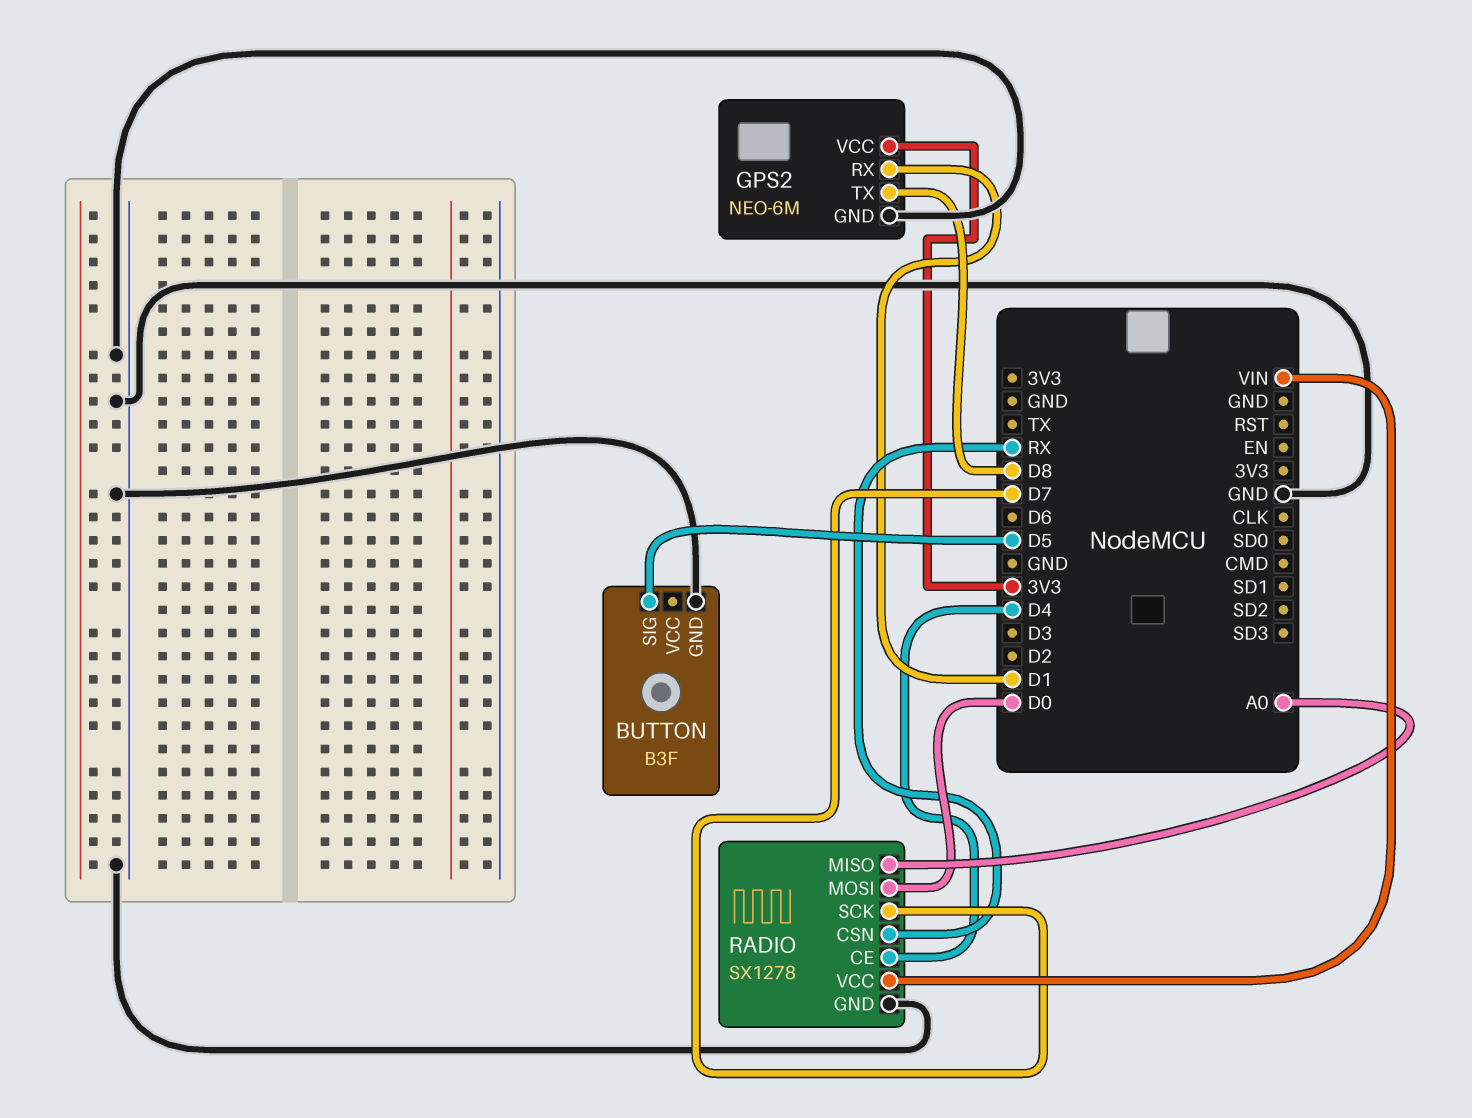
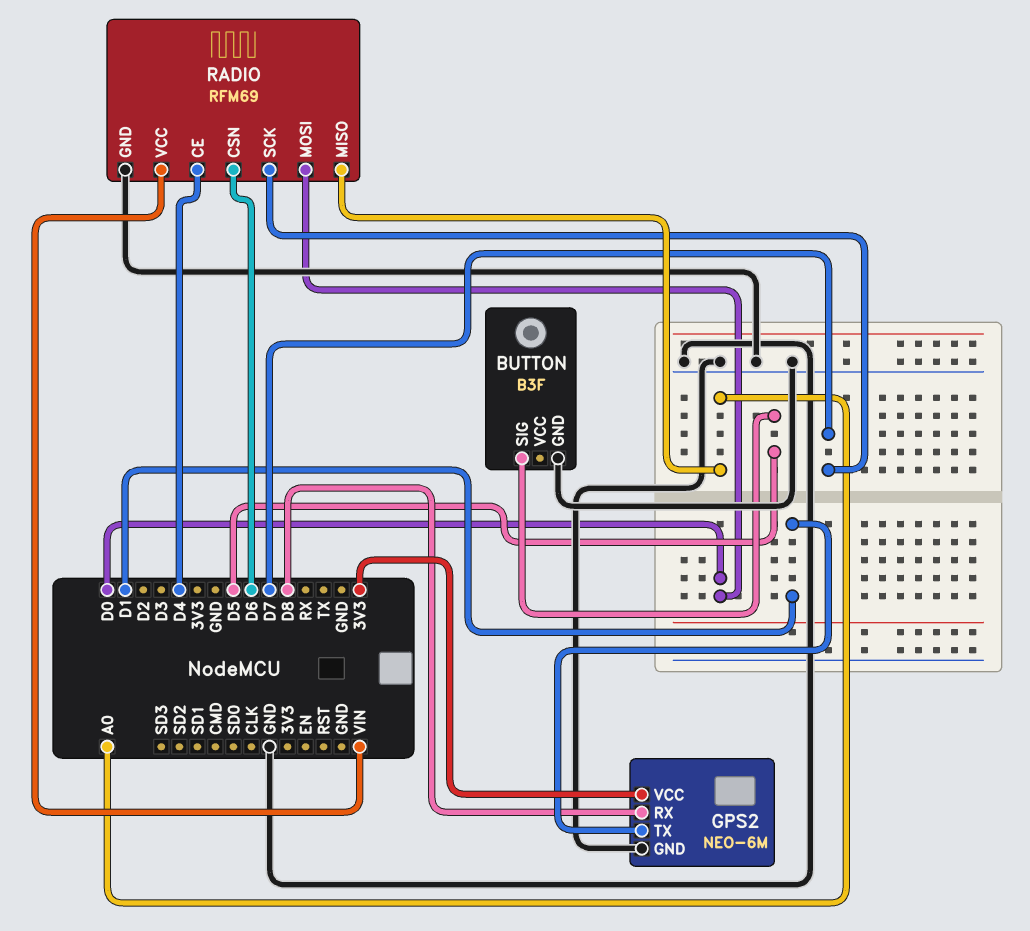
GPS2 pin RX: D1 -> D8
GPS2 pin TX: D8 -> D1
RADIO: SX1278 -> RFM69
RADIO pin CSN: RX -> D6

